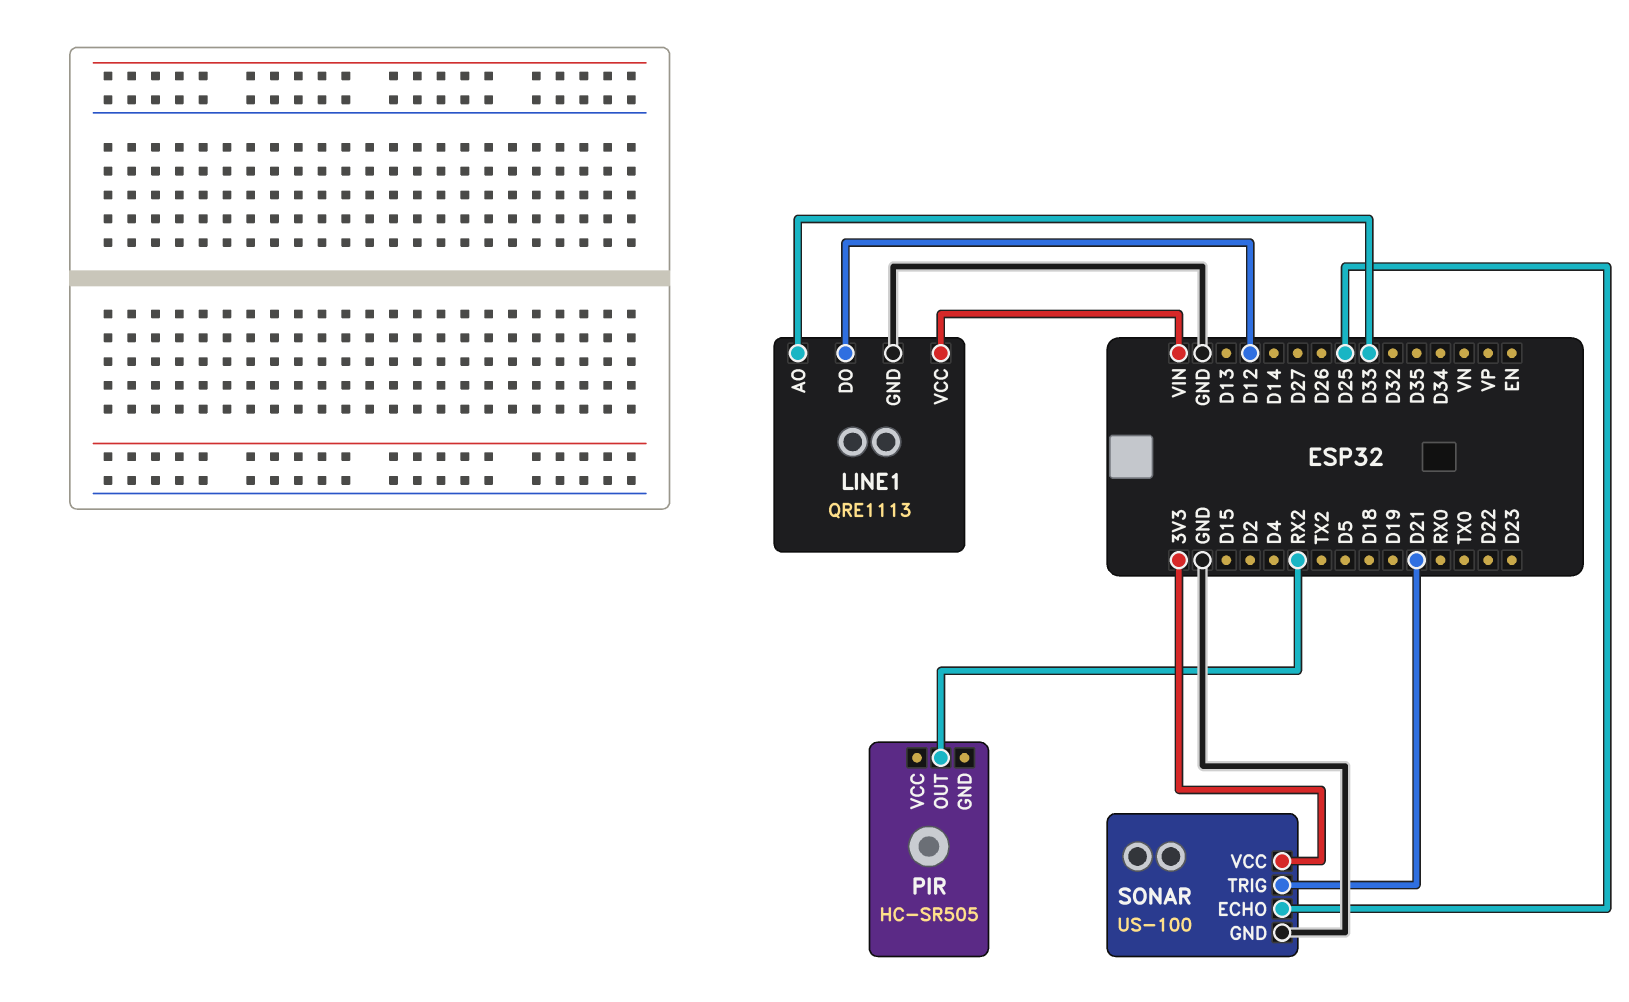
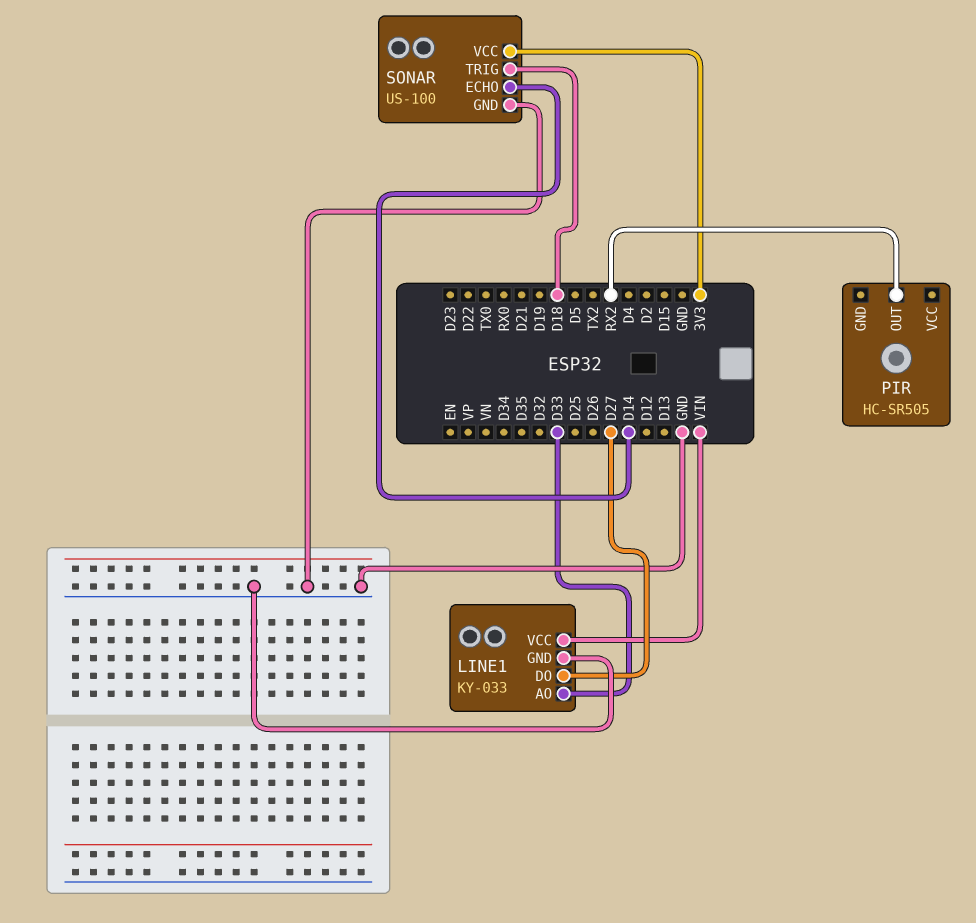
LINE1: QRE1113 -> KY-033
LINE1 pin DO: D12 -> D27
SONAR pin ECHO: D25 -> D14
SONAR pin TRIG: D21 -> D18

